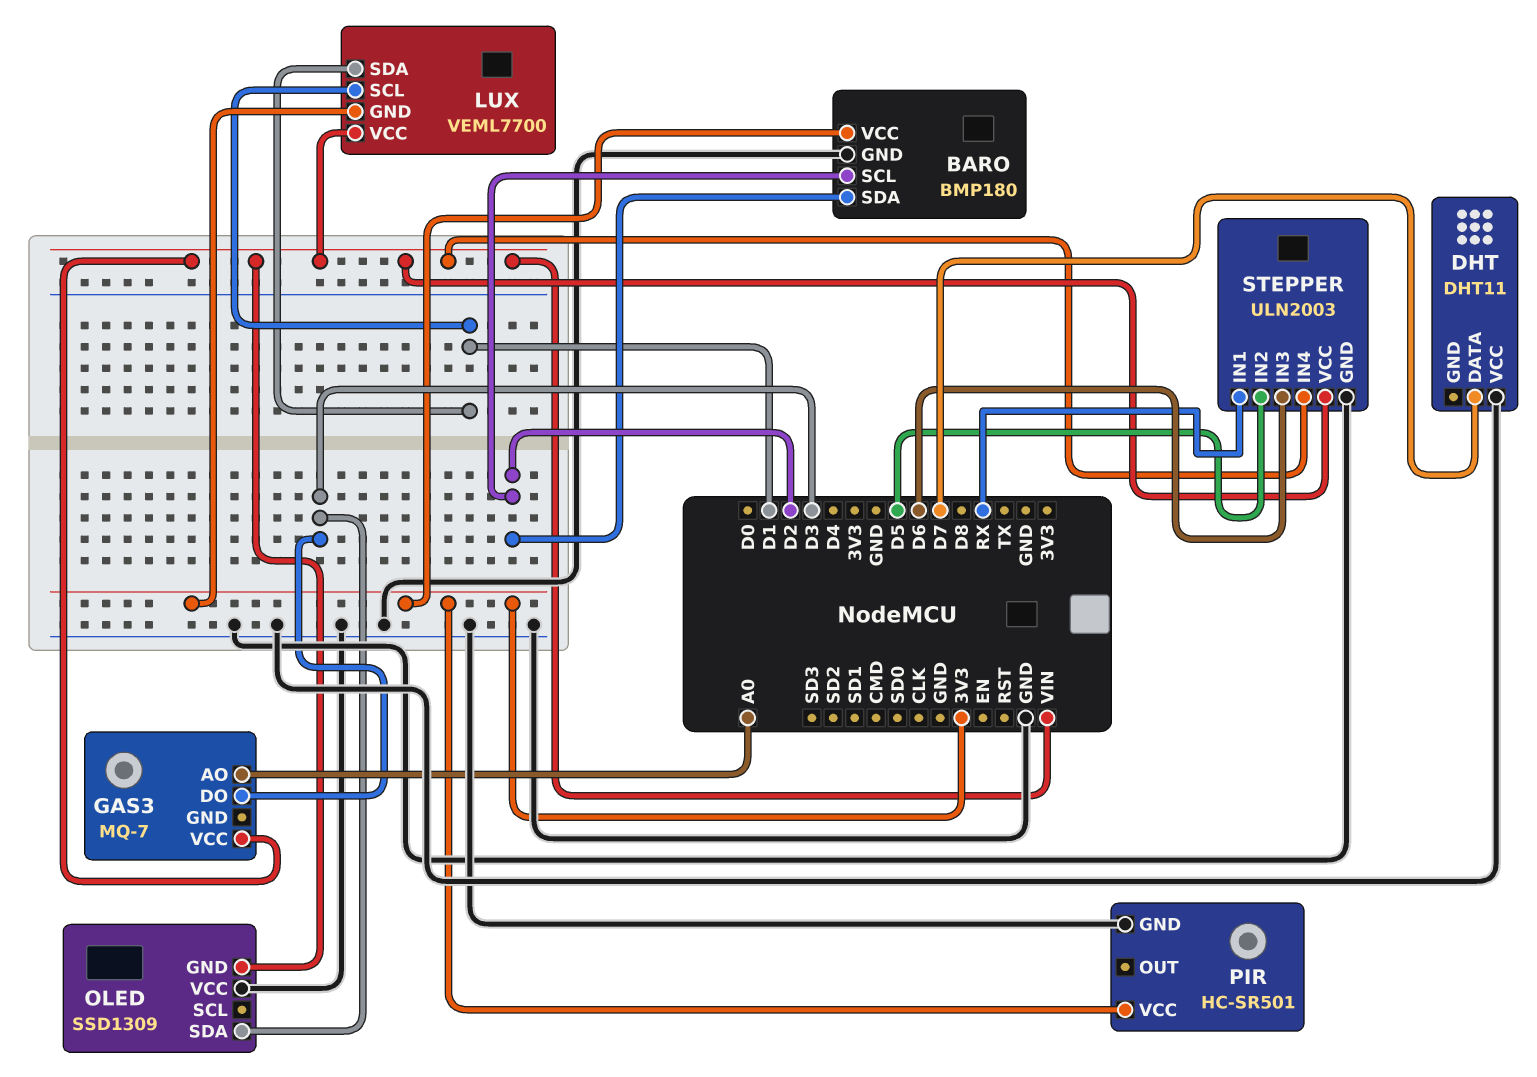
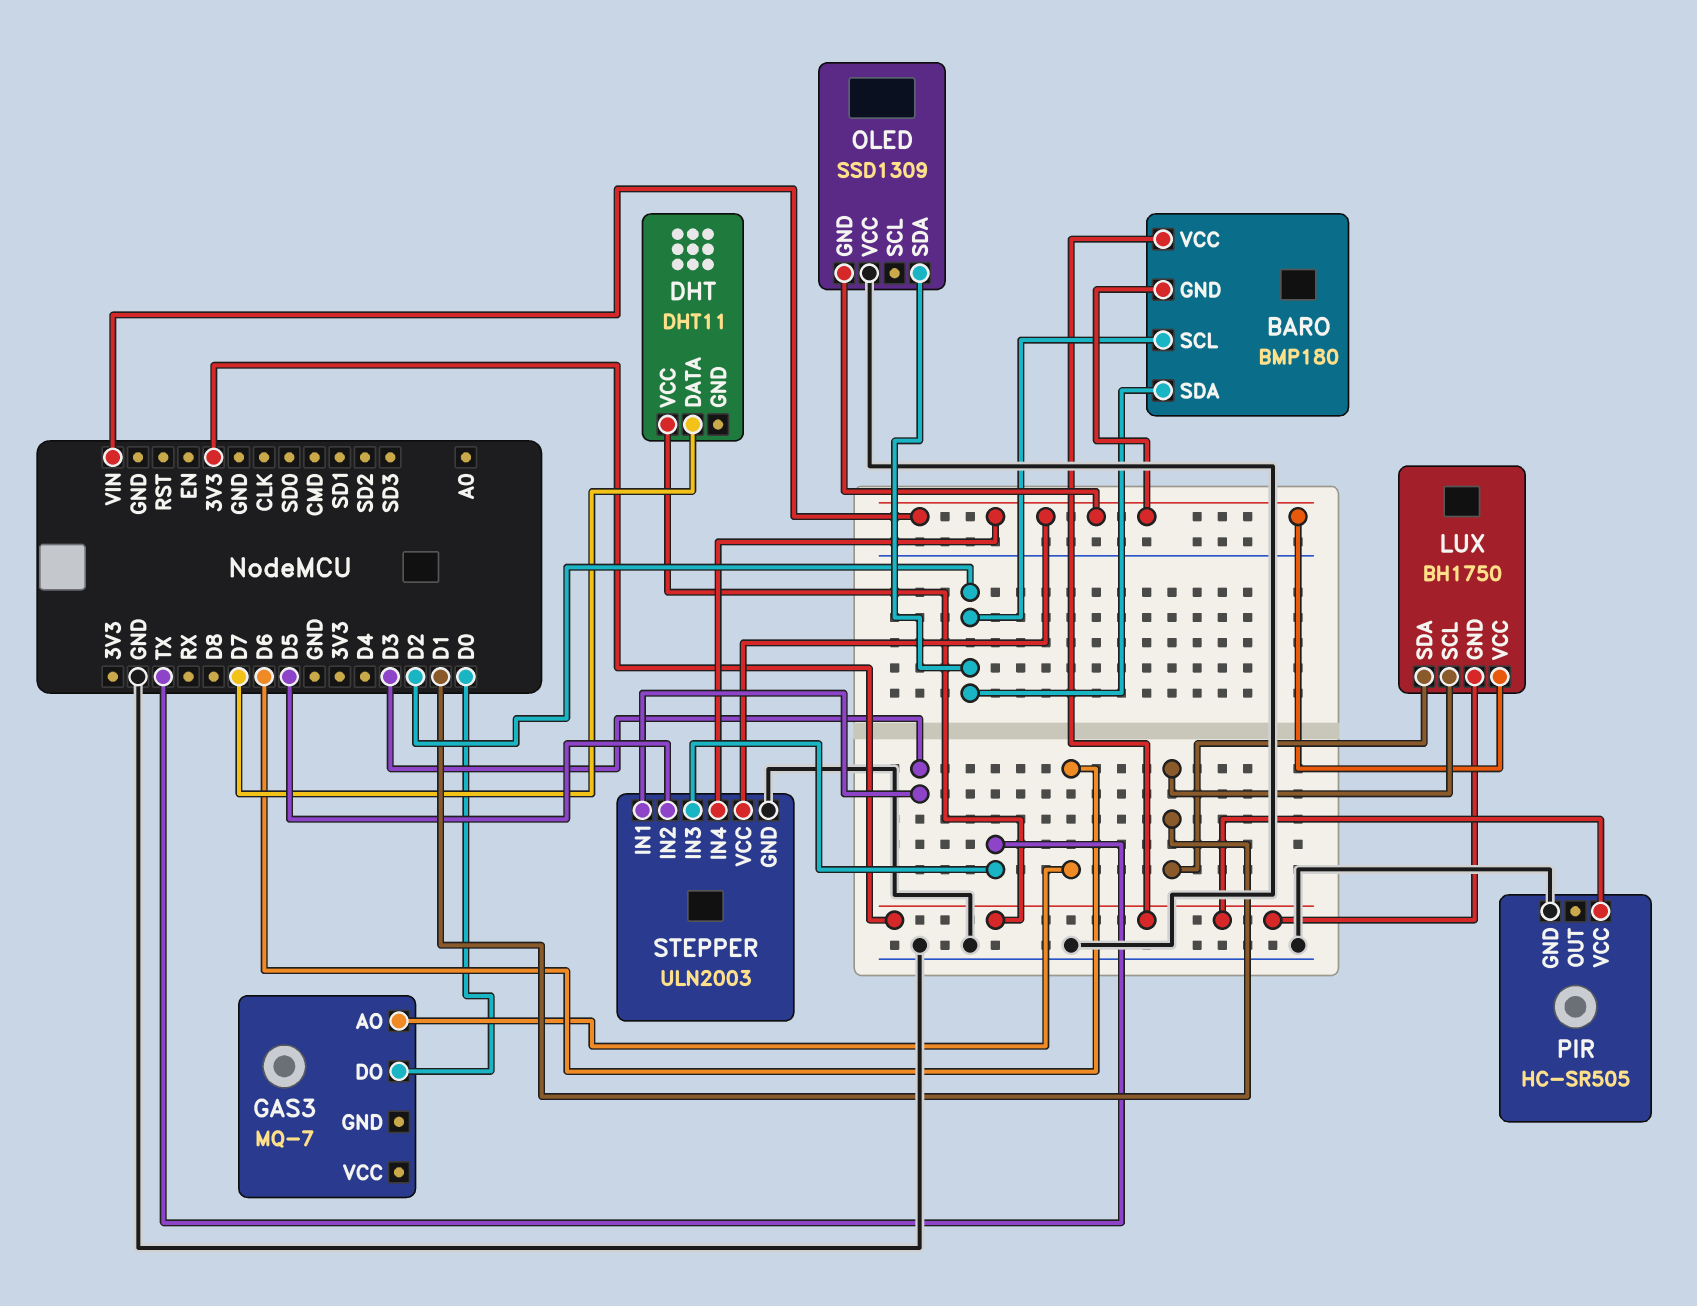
BARO pin GND: GND -> VIN
DHT pin VCC: GND -> 3V3
GAS3 pin AO: A0 -> D6
GAS3 pin DO: D3 -> D0
GAS3 pin VCC: VIN -> none
LUX: VEML7700 -> BH1750
OLED pin SDA: D3 -> D2
PIR: HC-SR501 -> HC-SR505
STEPPER pin IN1: RX -> D3
STEPPER pin IN3: D6 -> TX

